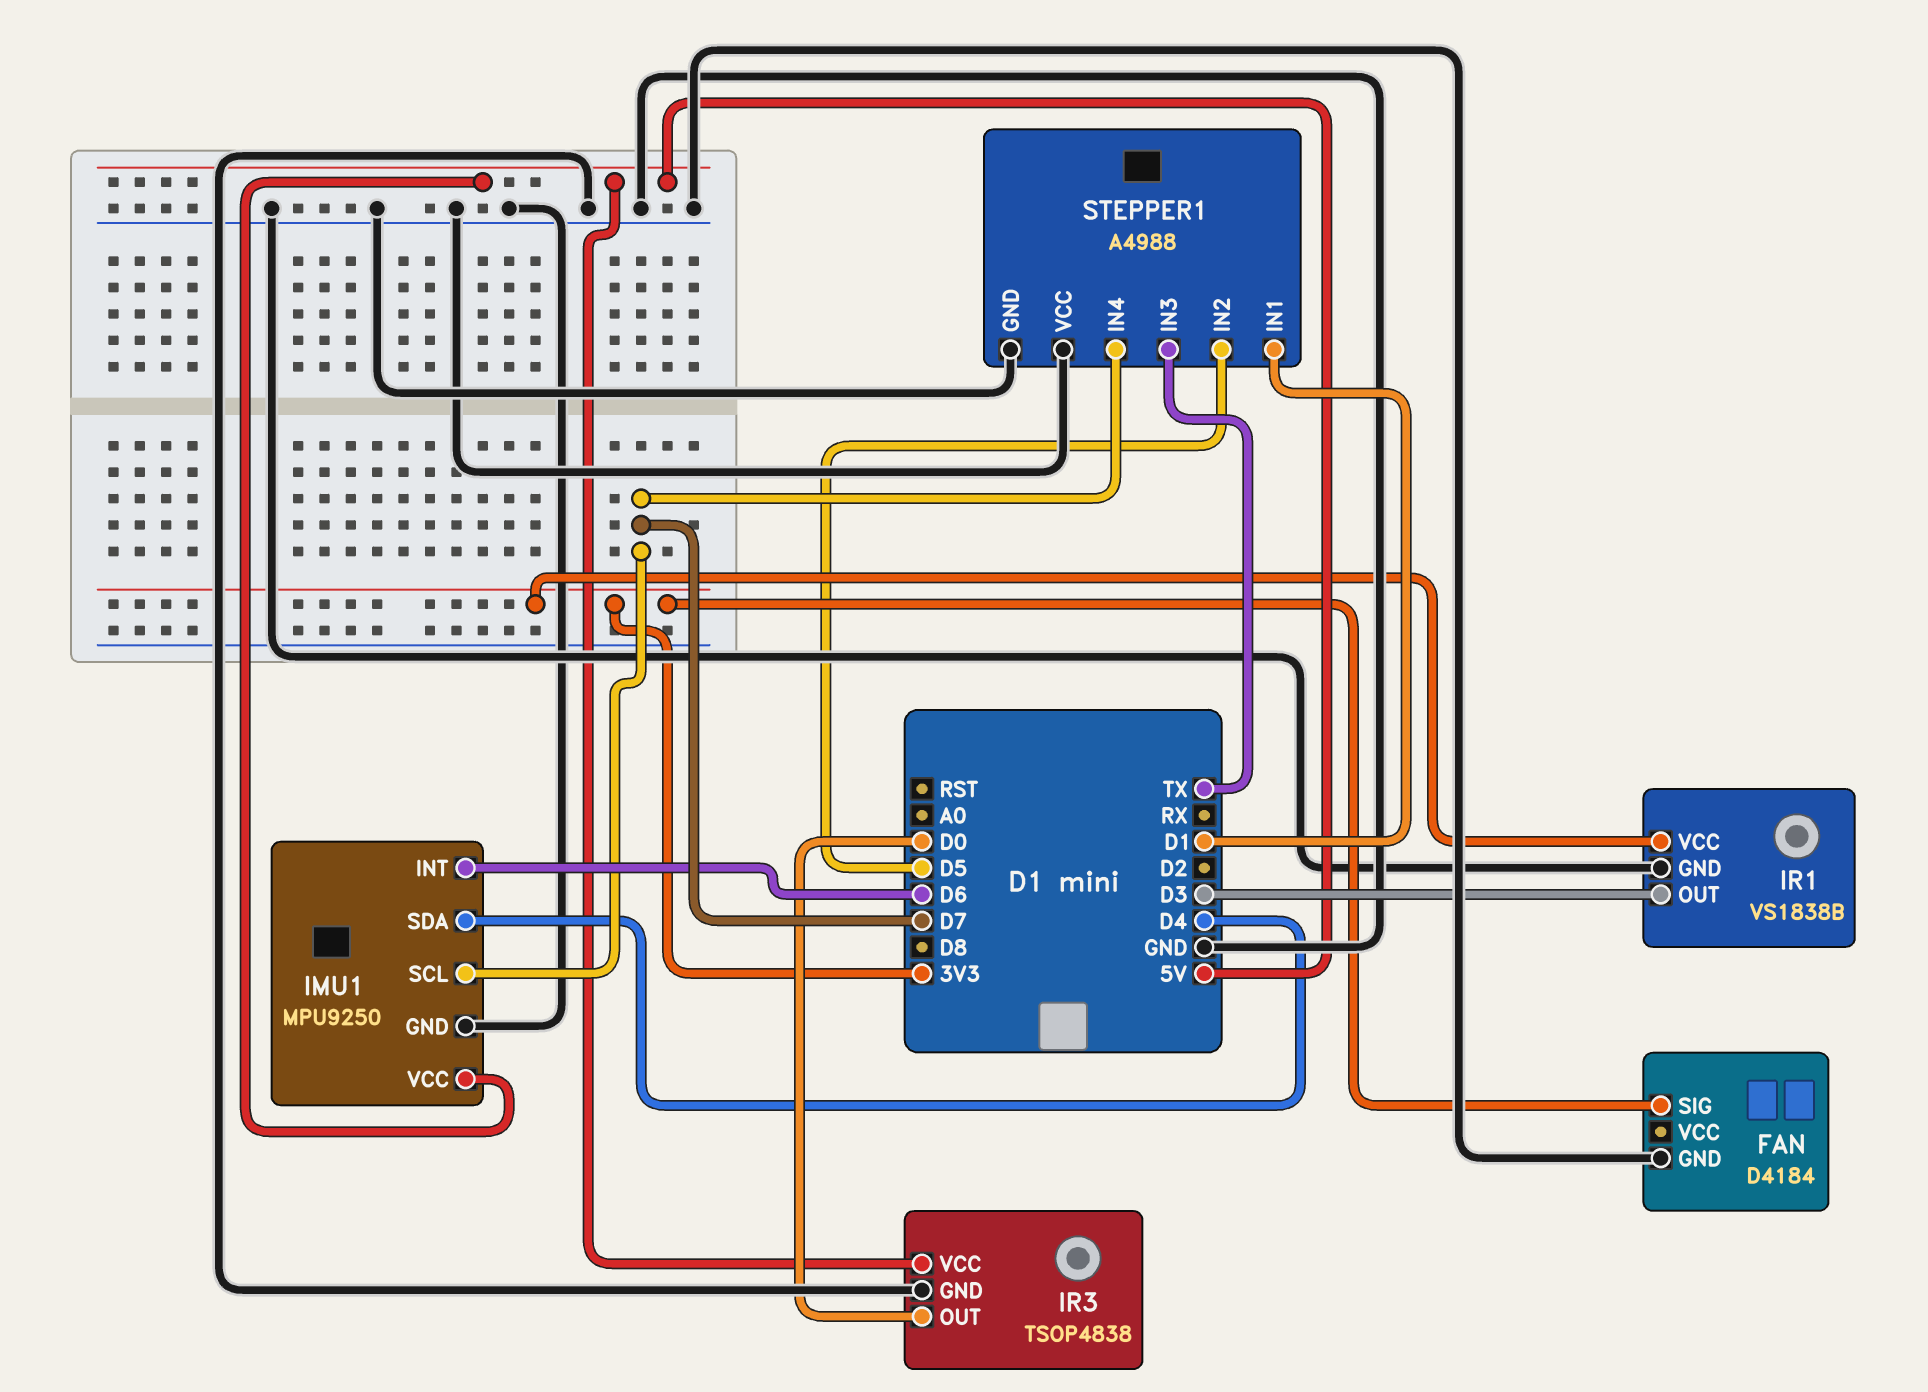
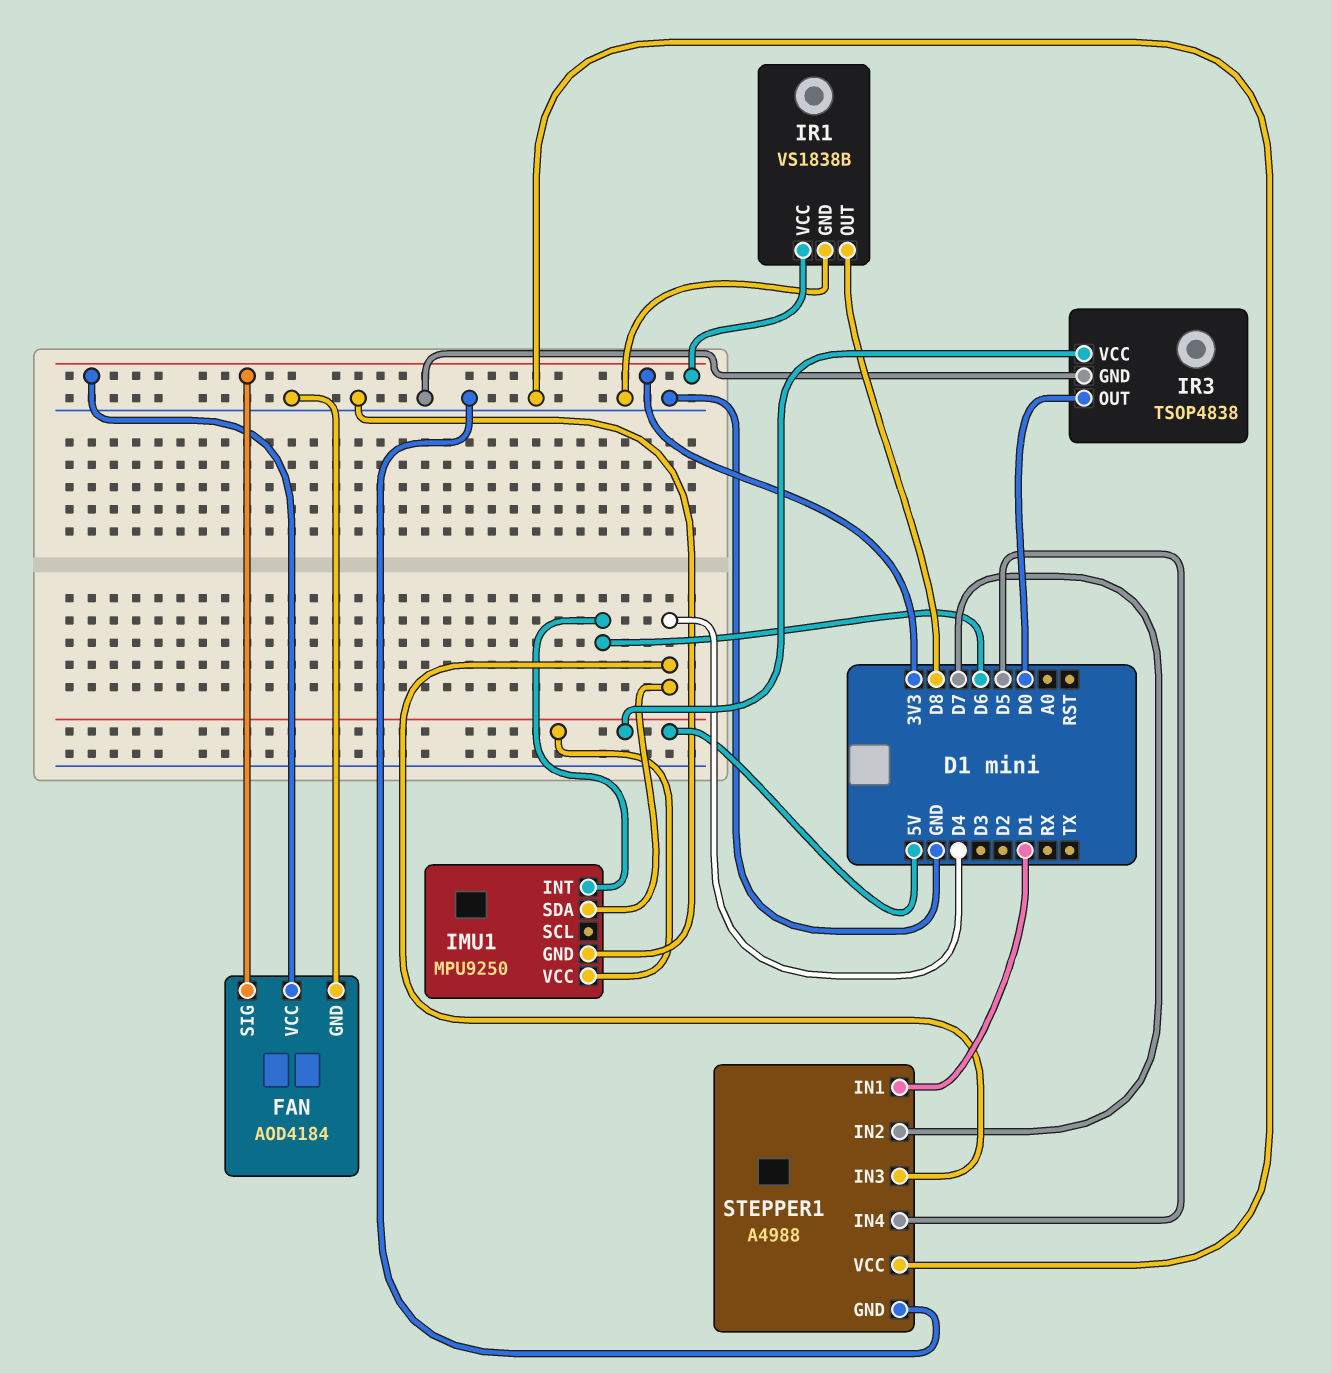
FAN: D4184 -> AOD4184
FAN pin VCC: none -> 3V3
IMU1 pin SCL: D7 -> none
IR1 pin OUT: D3 -> D8
STEPPER1 pin IN2: D5 -> D7
STEPPER1 pin IN3: TX -> D4
STEPPER1 pin IN4: D7 -> D5

